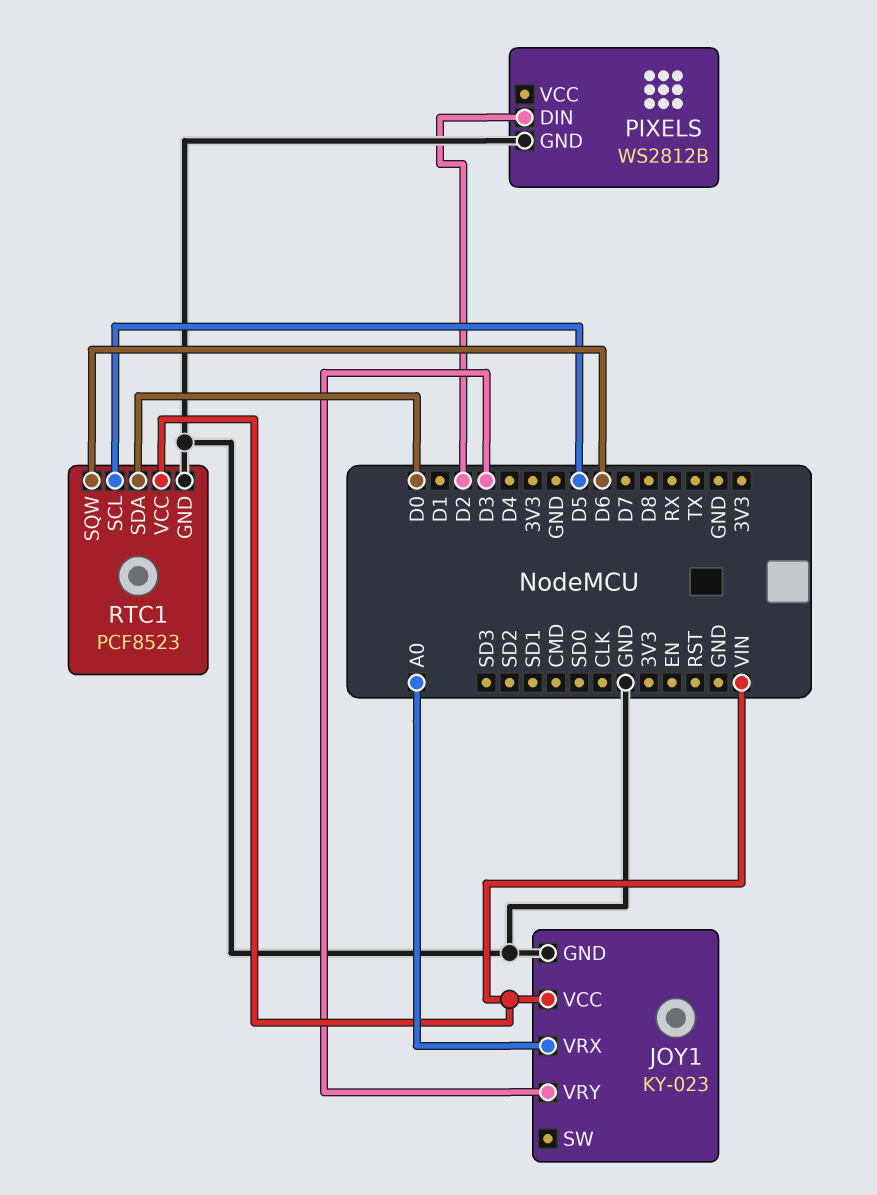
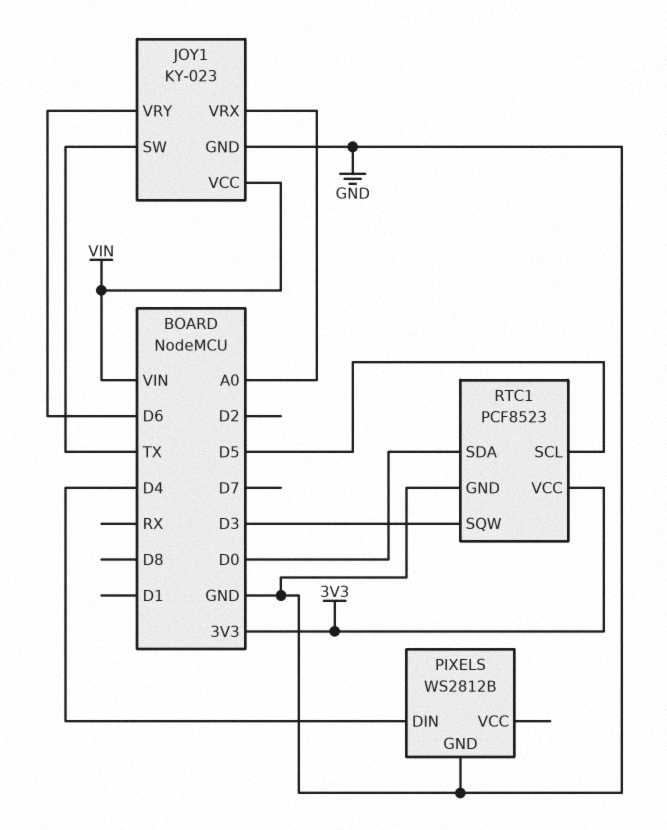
JOY1 pin SW: none -> TX
JOY1 pin VRY: D3 -> D6
PIXELS pin DIN: D2 -> D4
RTC1 pin SQW: D6 -> D3
RTC1 pin VCC: VIN -> 3V3

